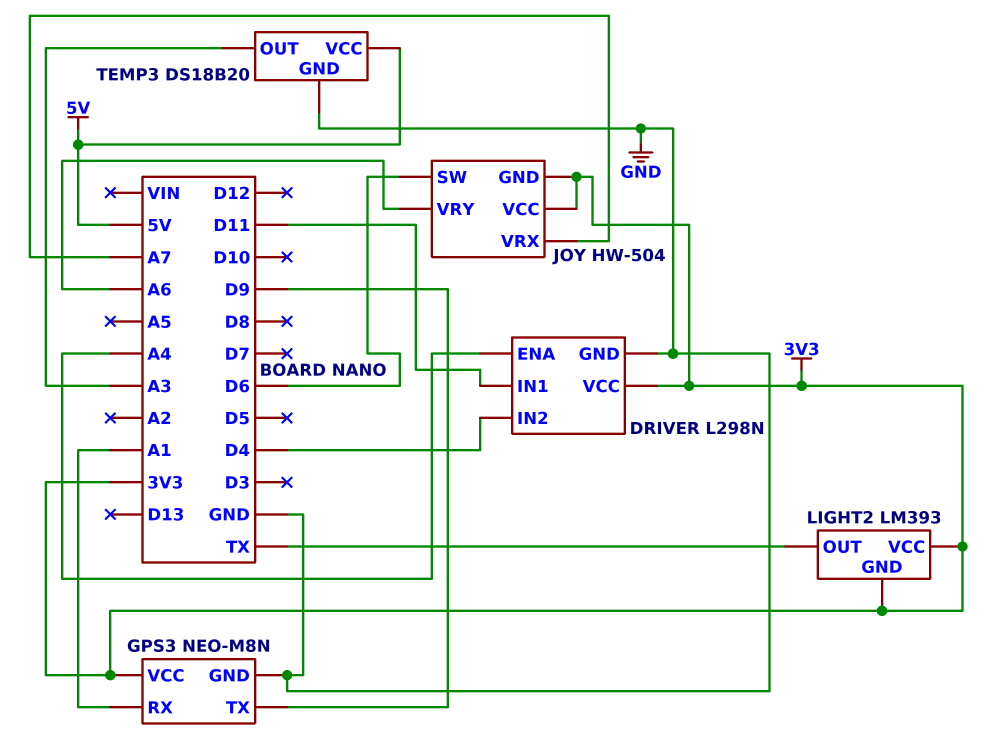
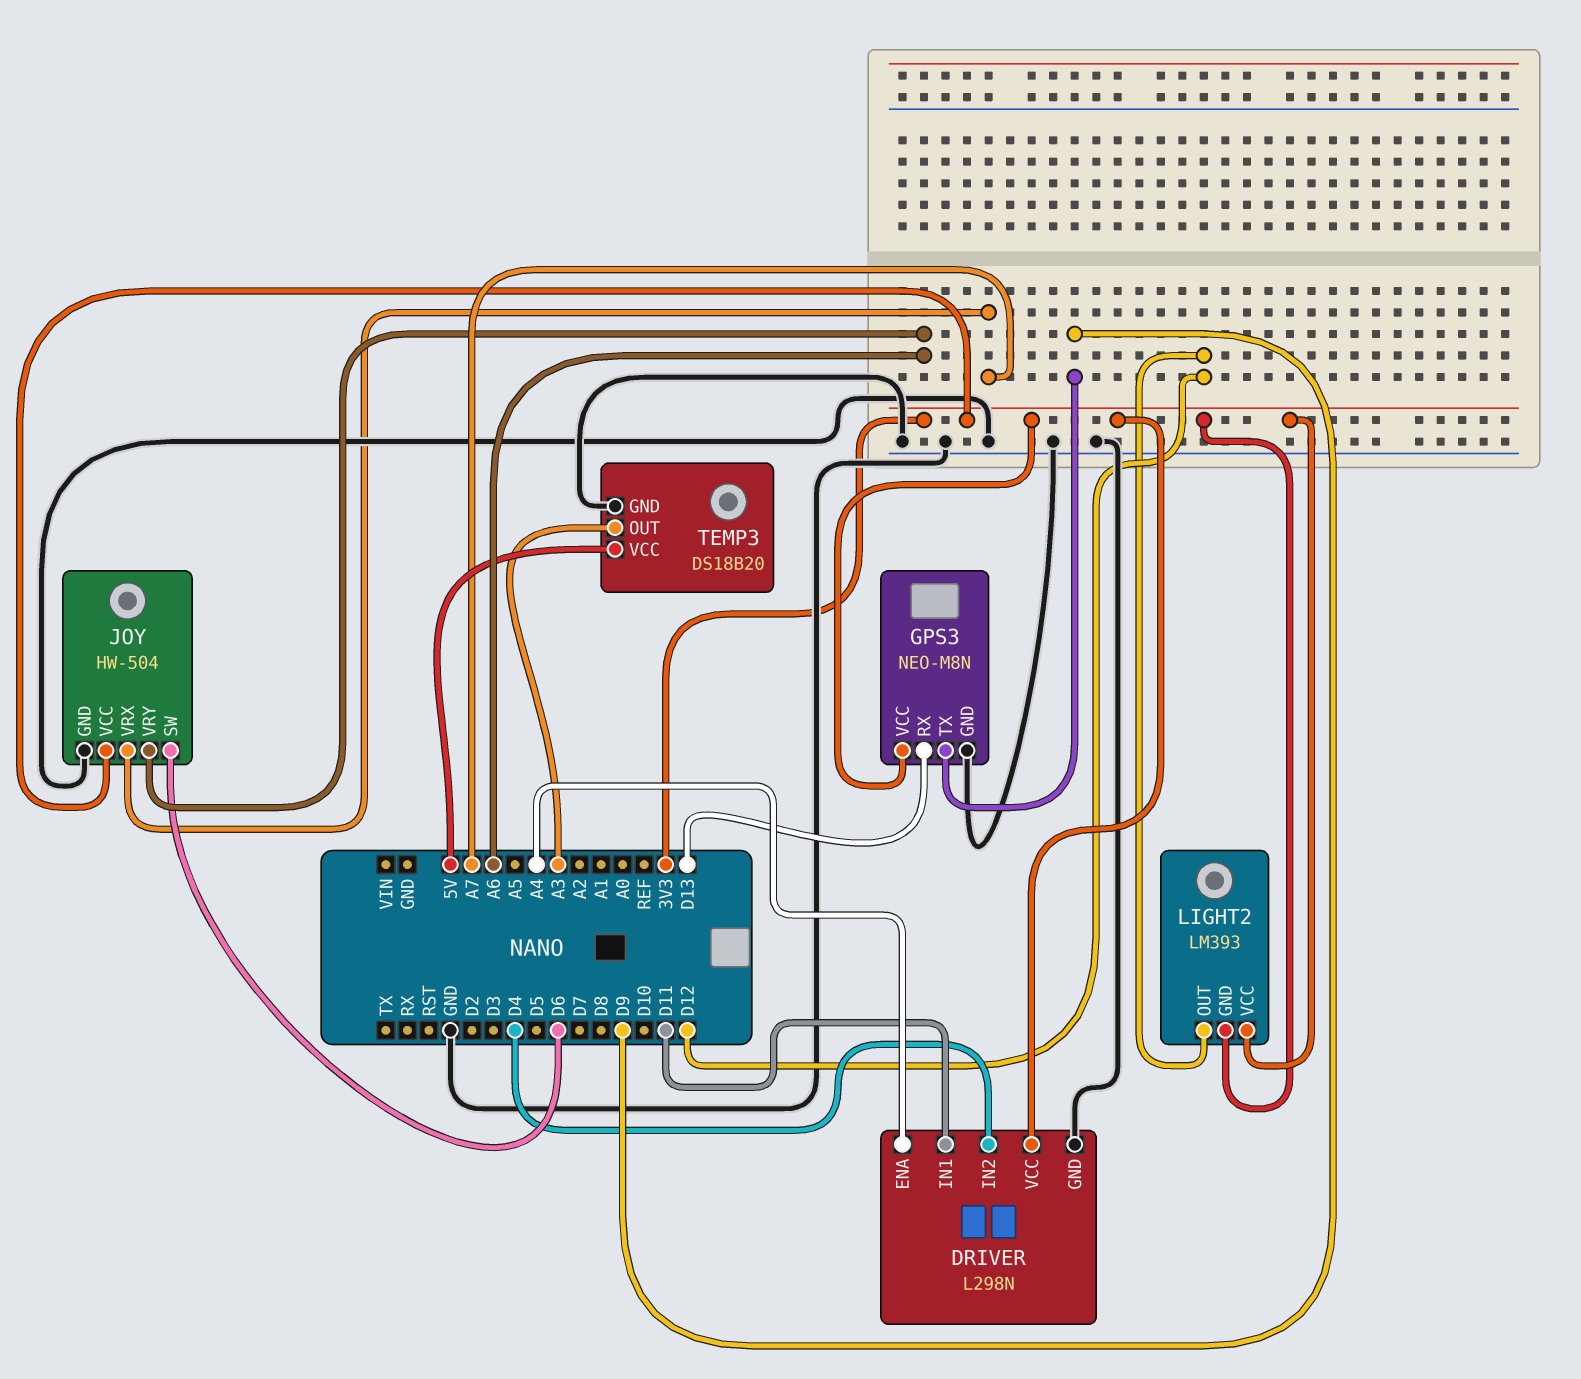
GPS3 pin RX: A1 -> D13
JOY pin GND: 3V3 -> GND
LIGHT2 pin OUT: TX -> D12

